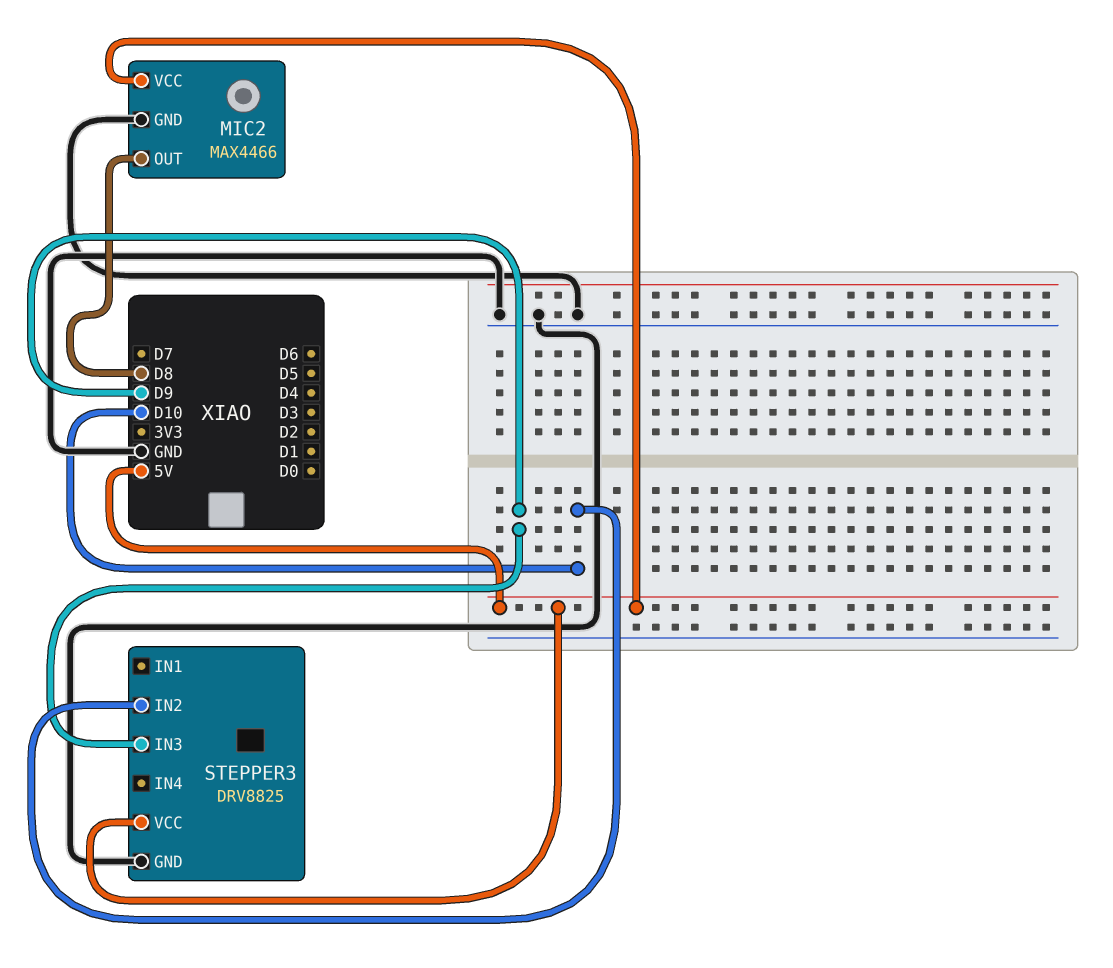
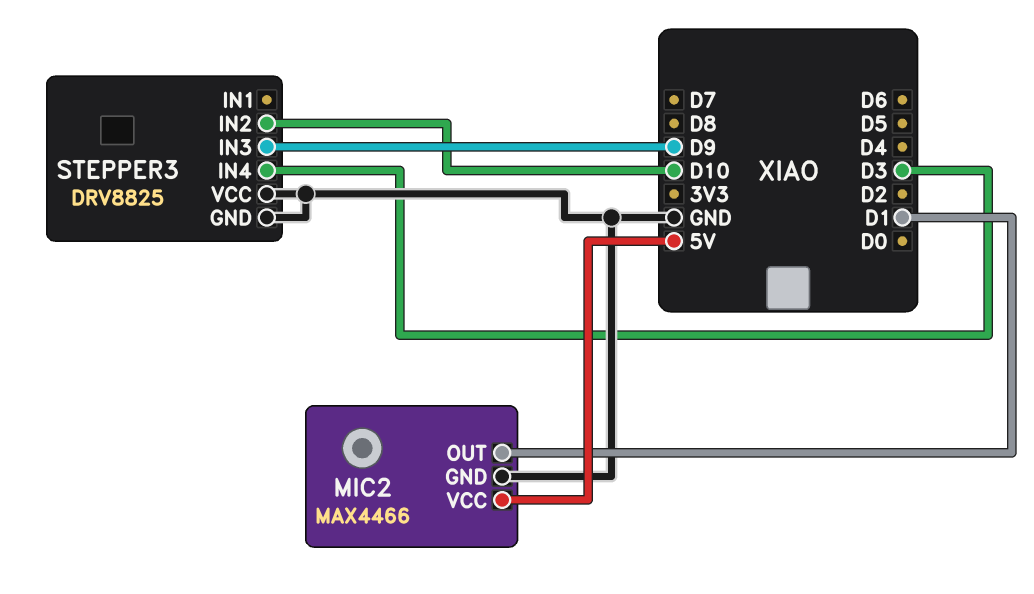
MIC2 pin OUT: D8 -> D1
STEPPER3 pin IN4: none -> D3
STEPPER3 pin VCC: 5V -> GND

